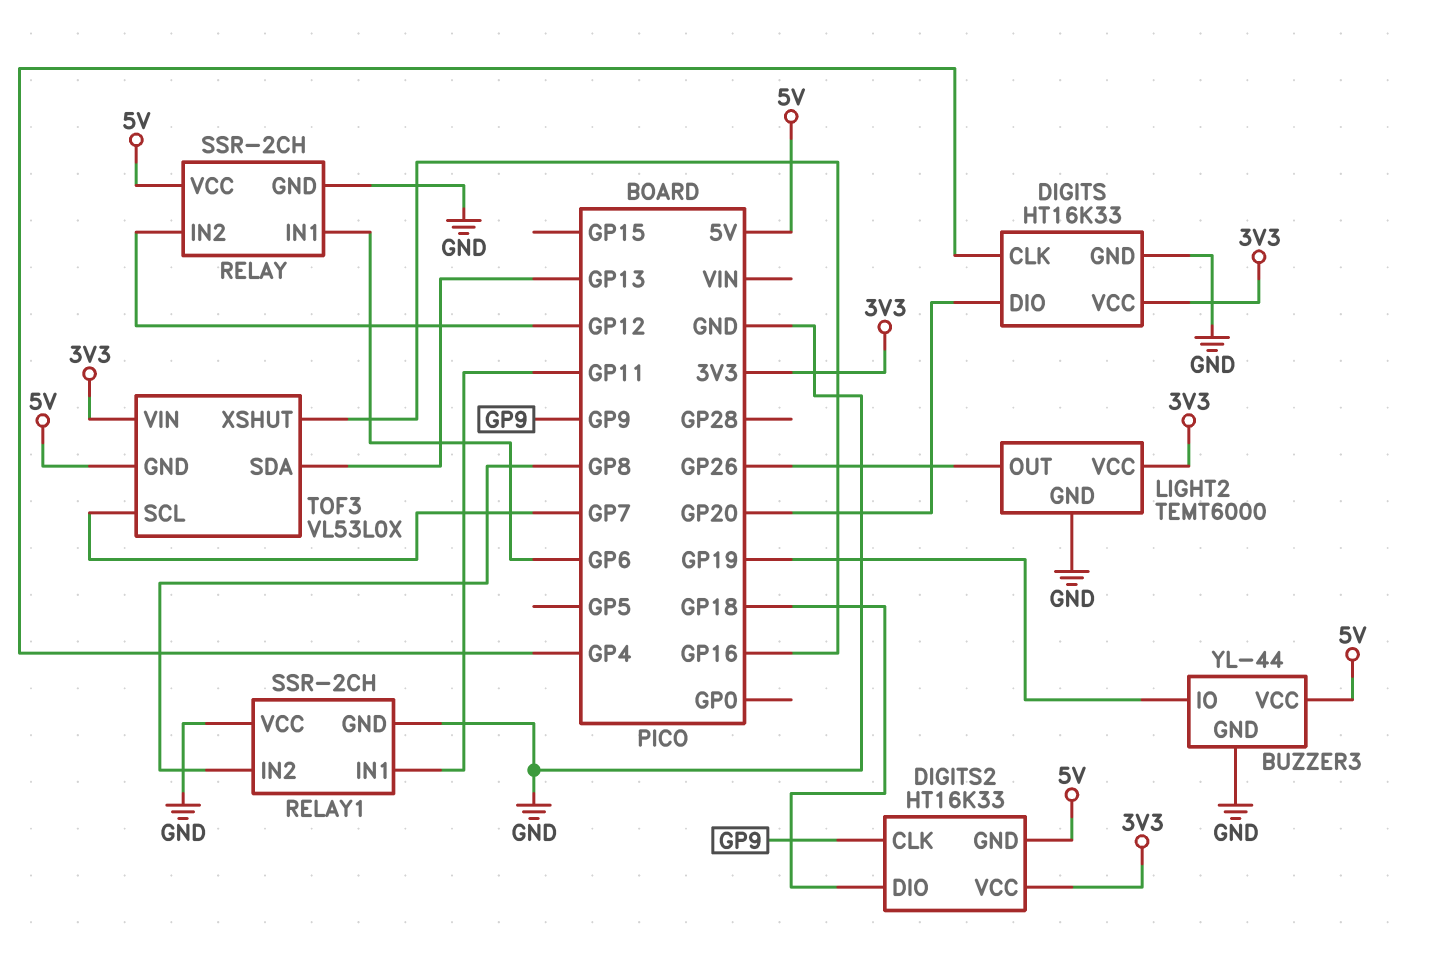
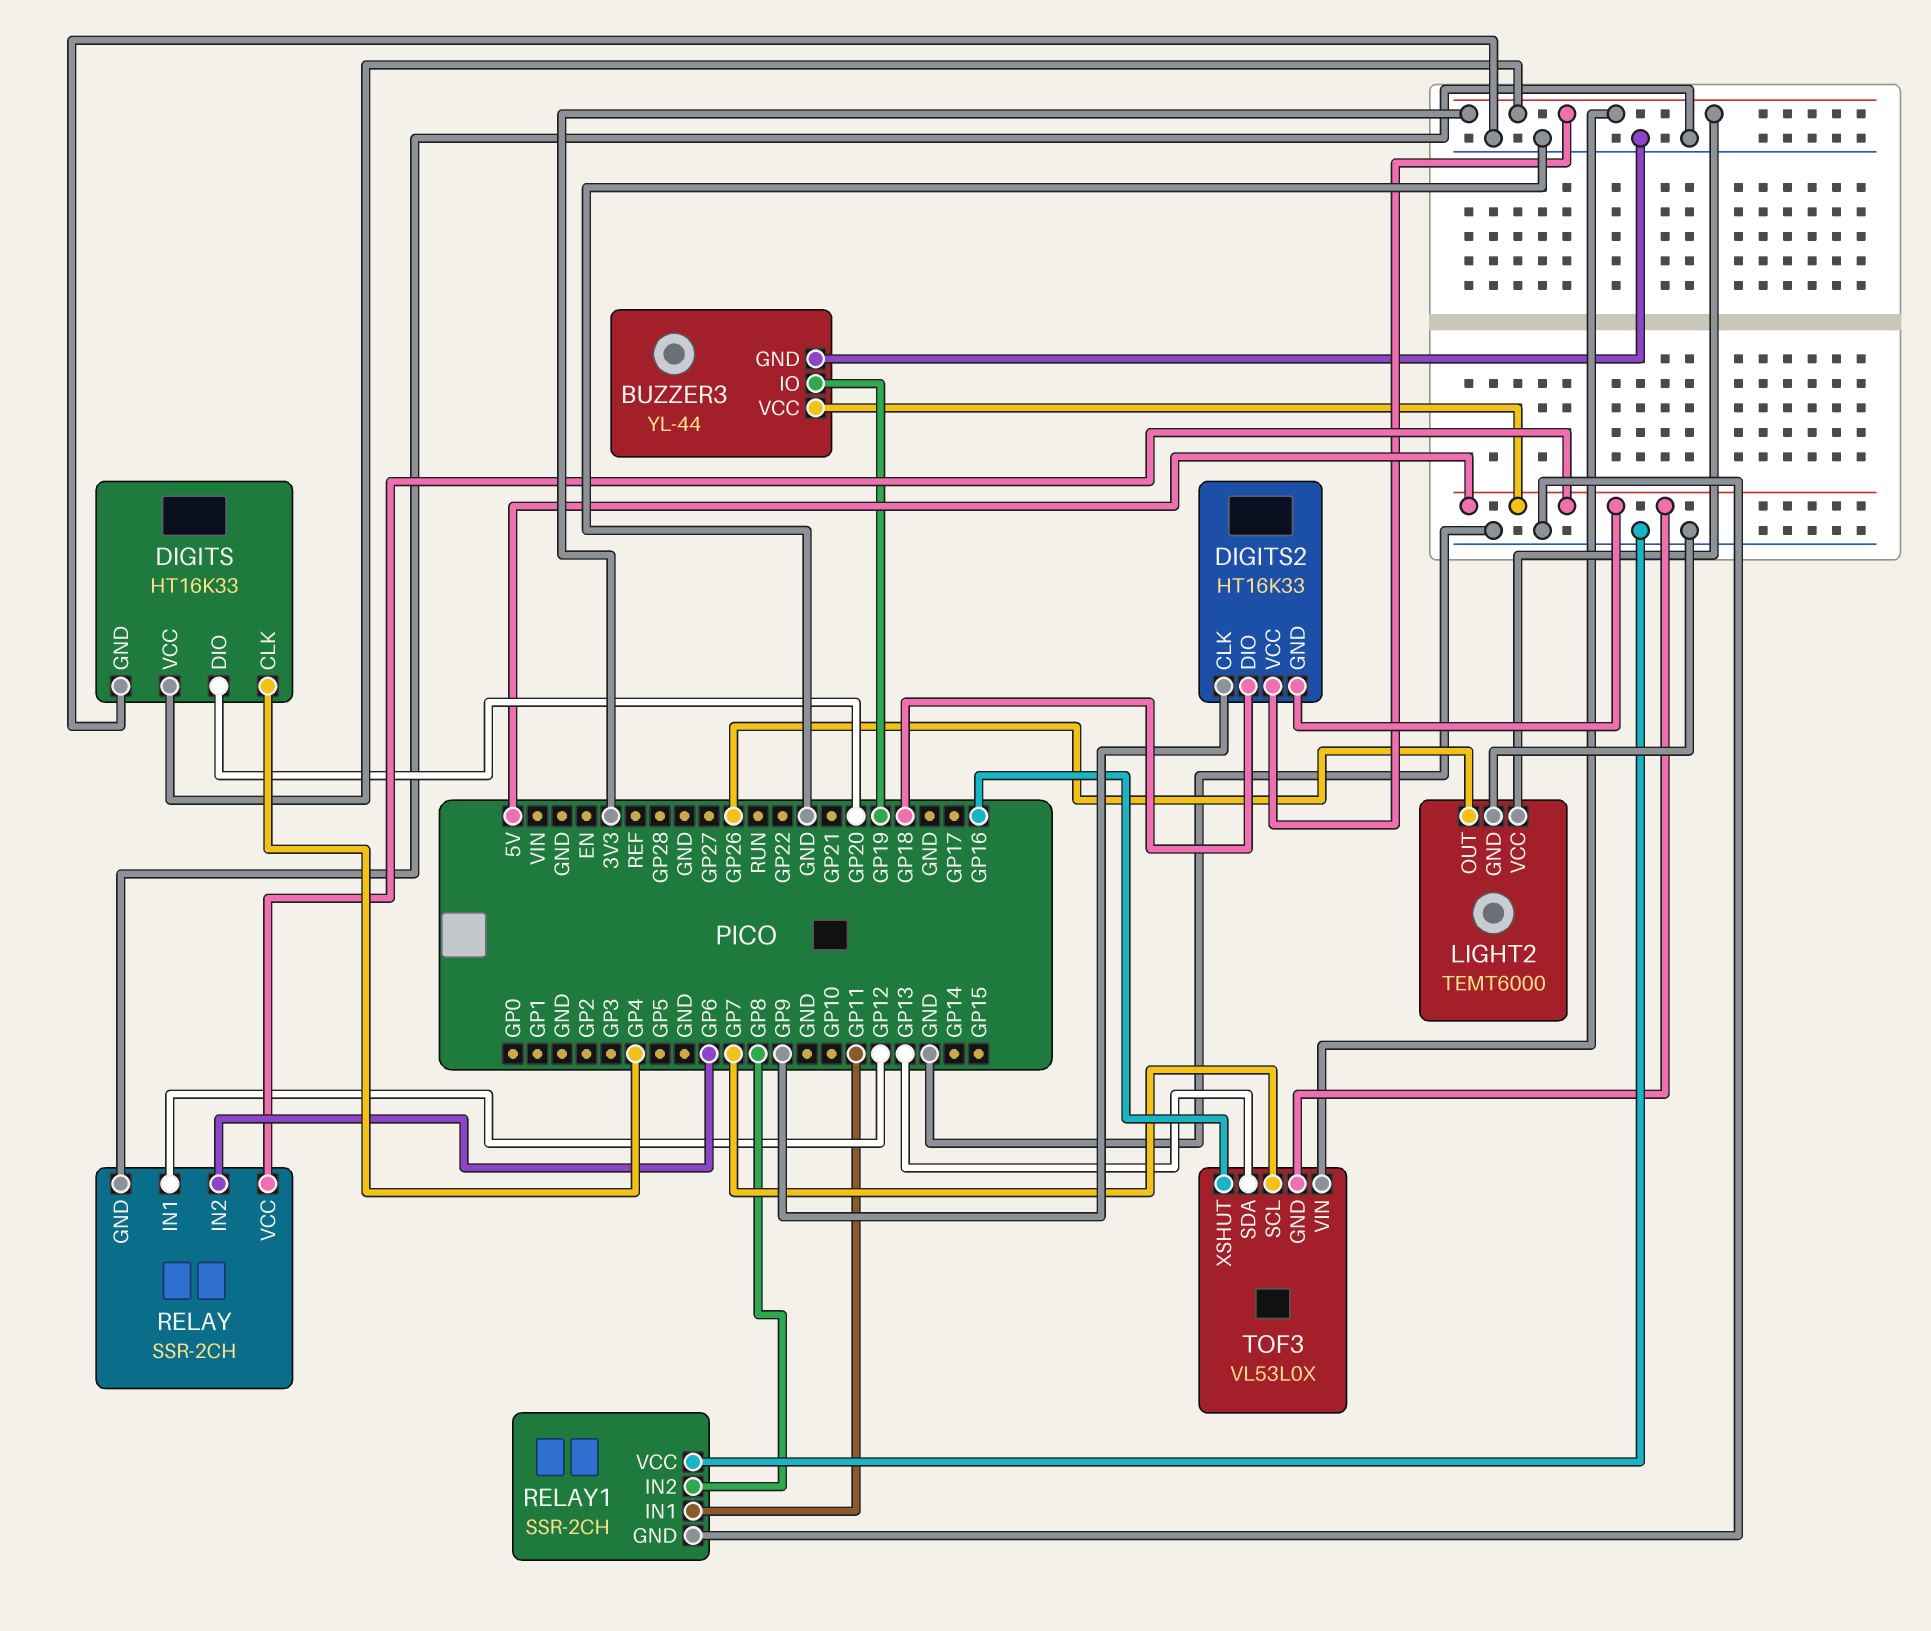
RELAY pin IN1: GP6 -> GP12
RELAY pin IN2: GP12 -> GP6

